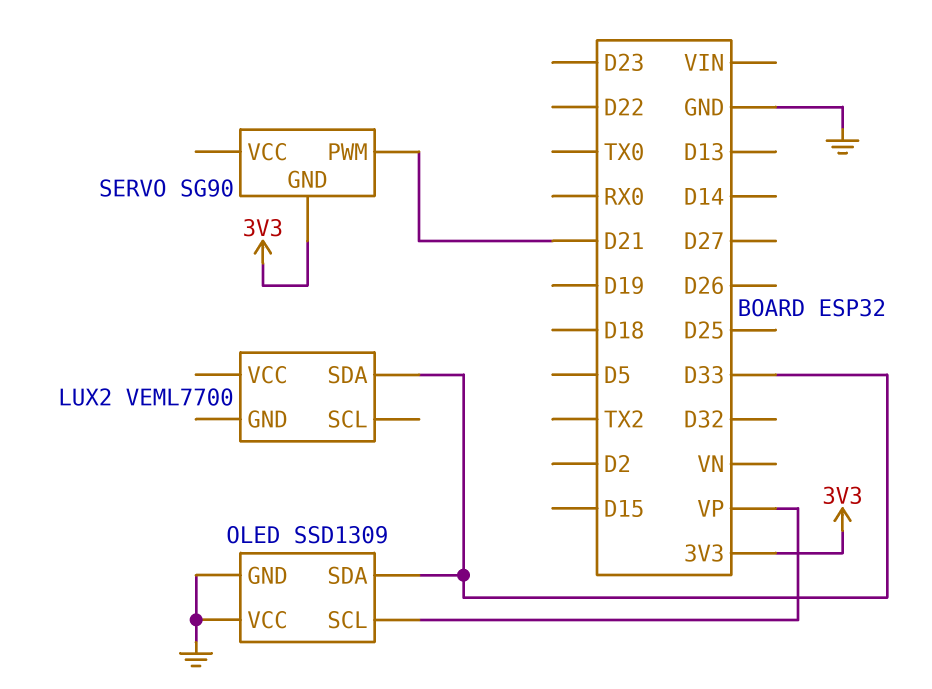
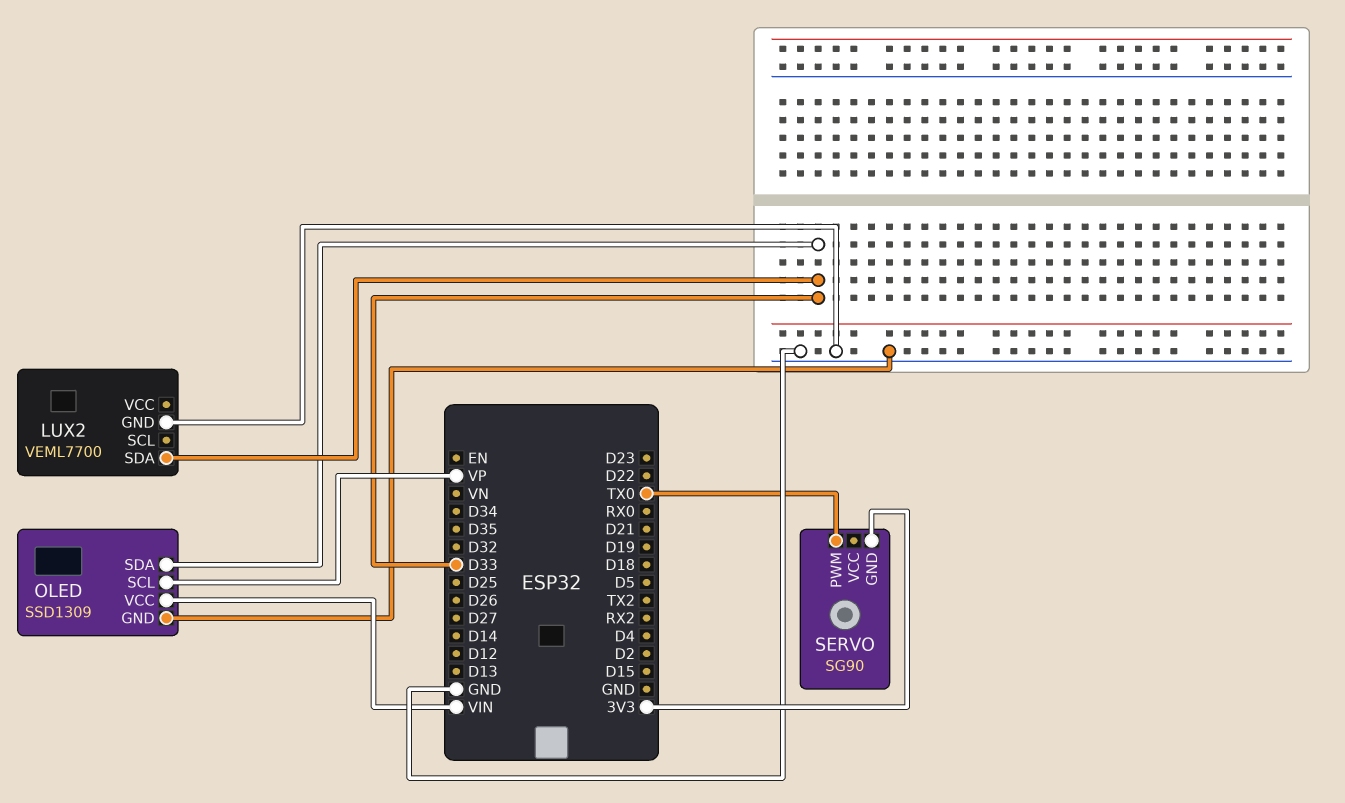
LUX2 pin GND: none -> GND
OLED pin VCC: GND -> VIN
SERVO pin PWM: D21 -> TX0

